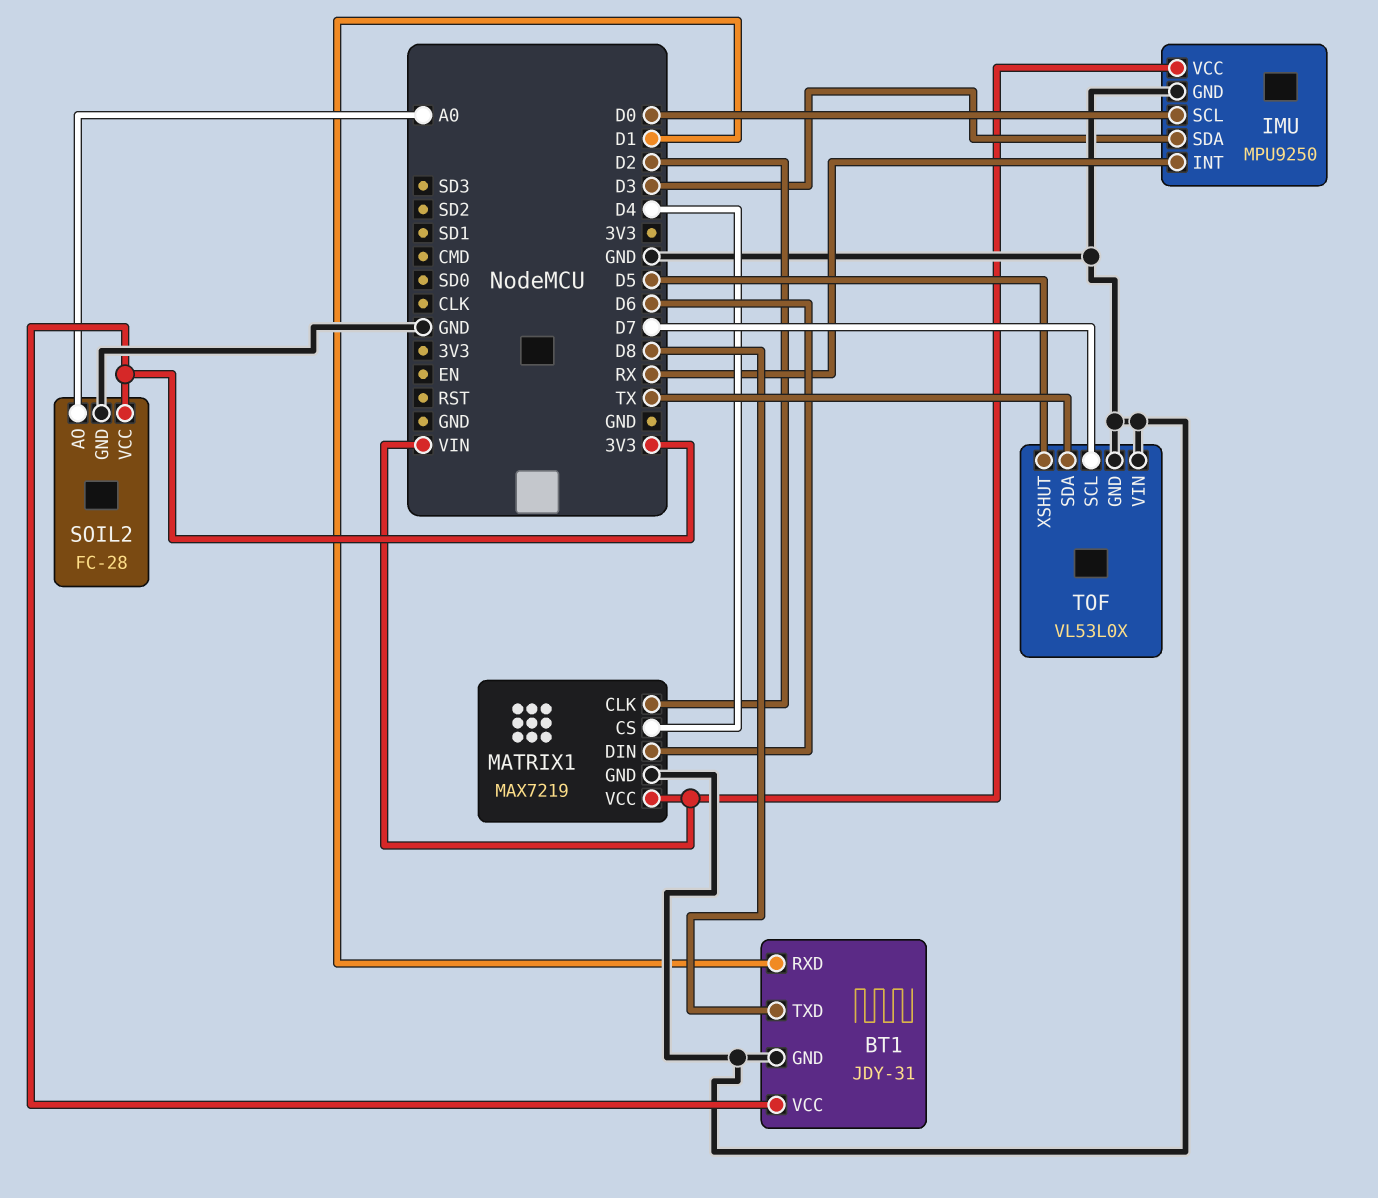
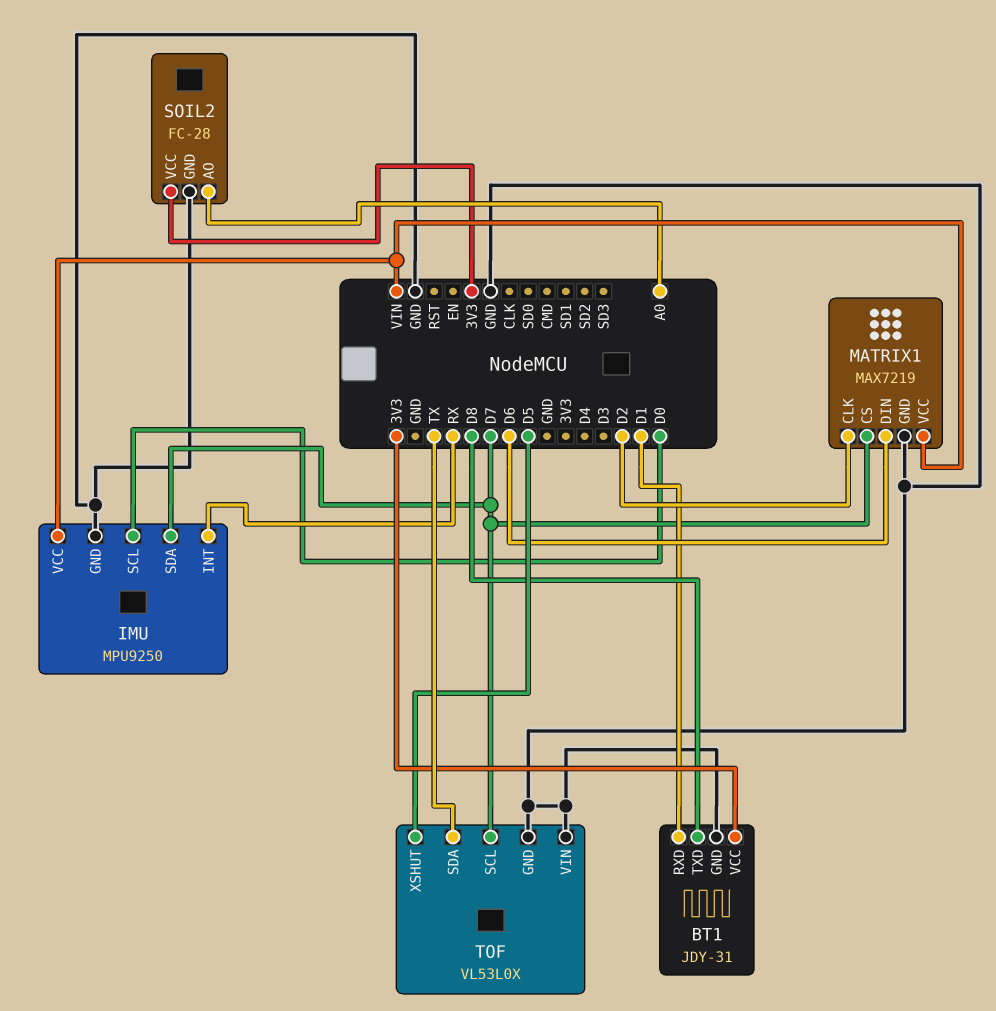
IMU pin SDA: D3 -> D7
MATRIX1 pin CS: D4 -> D7

